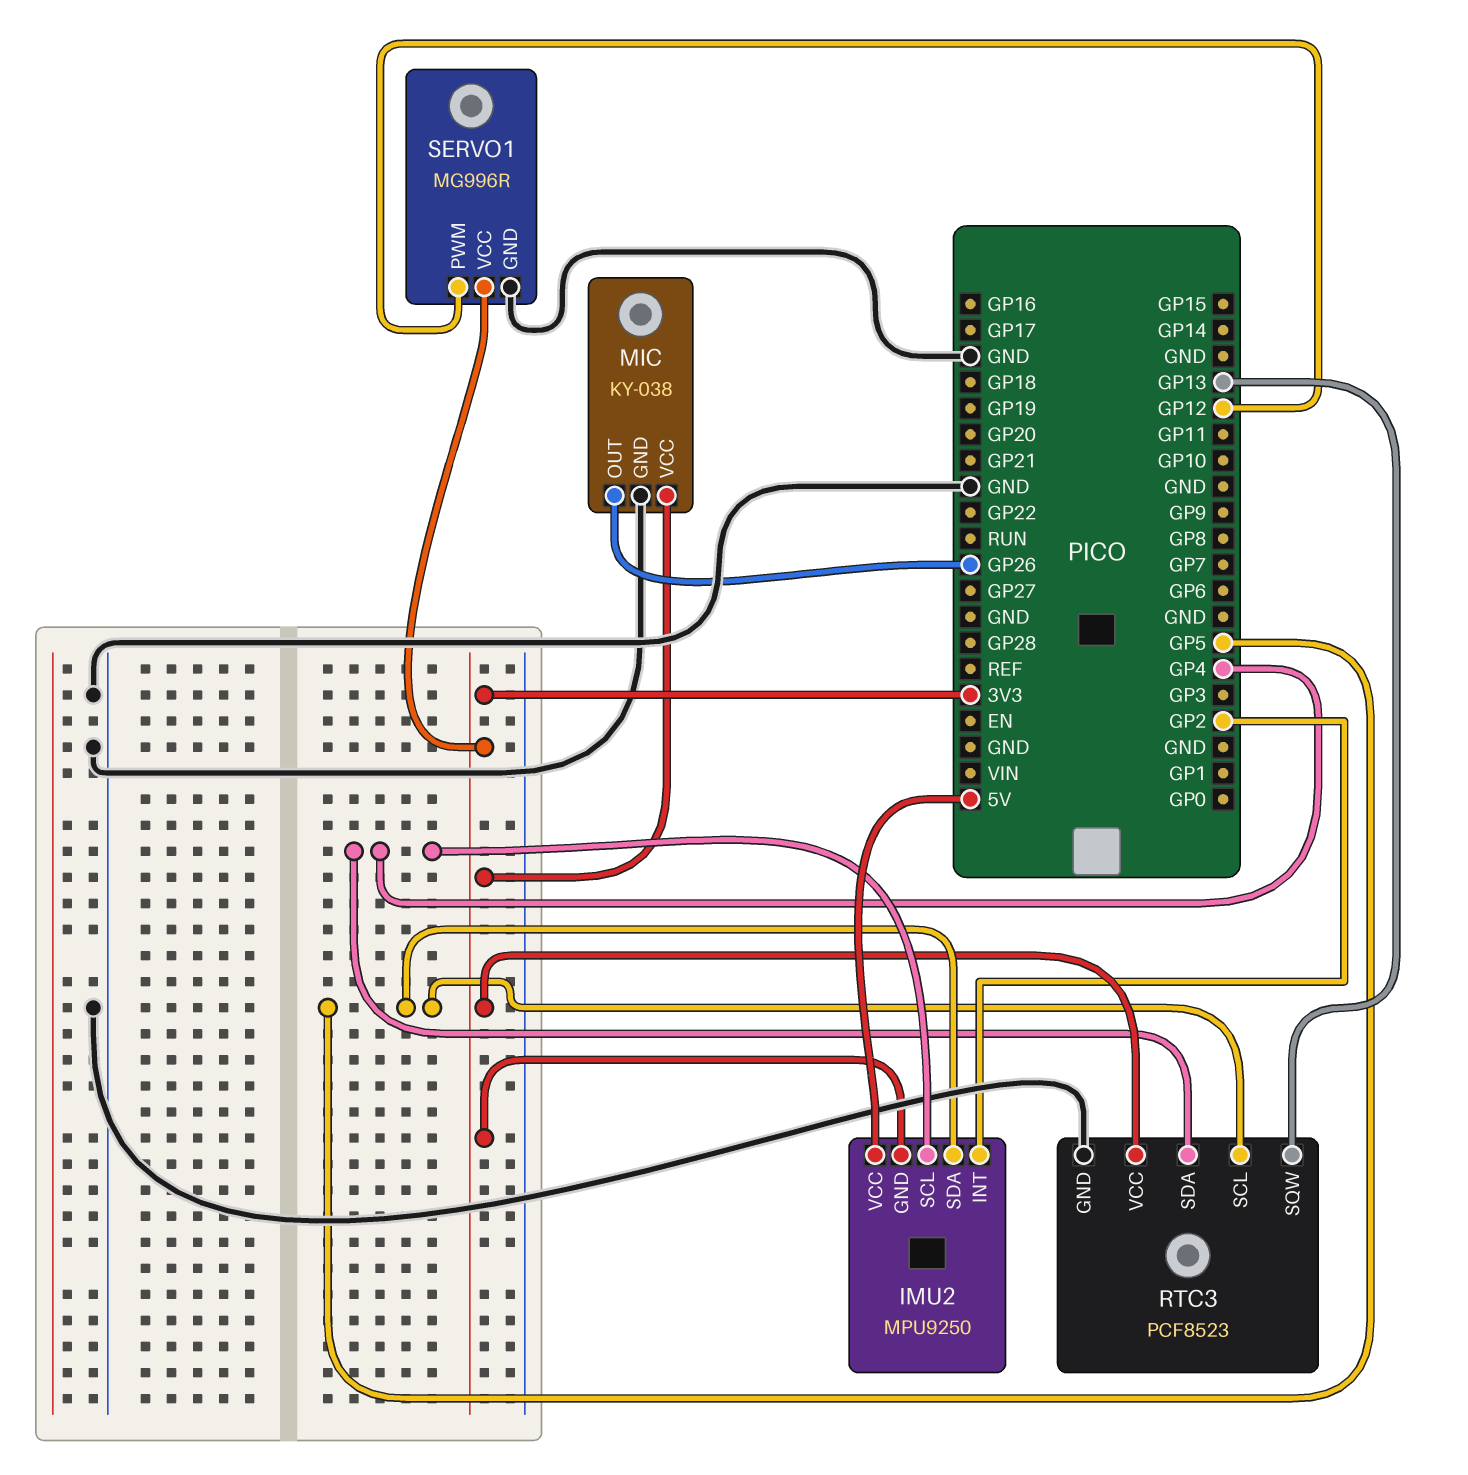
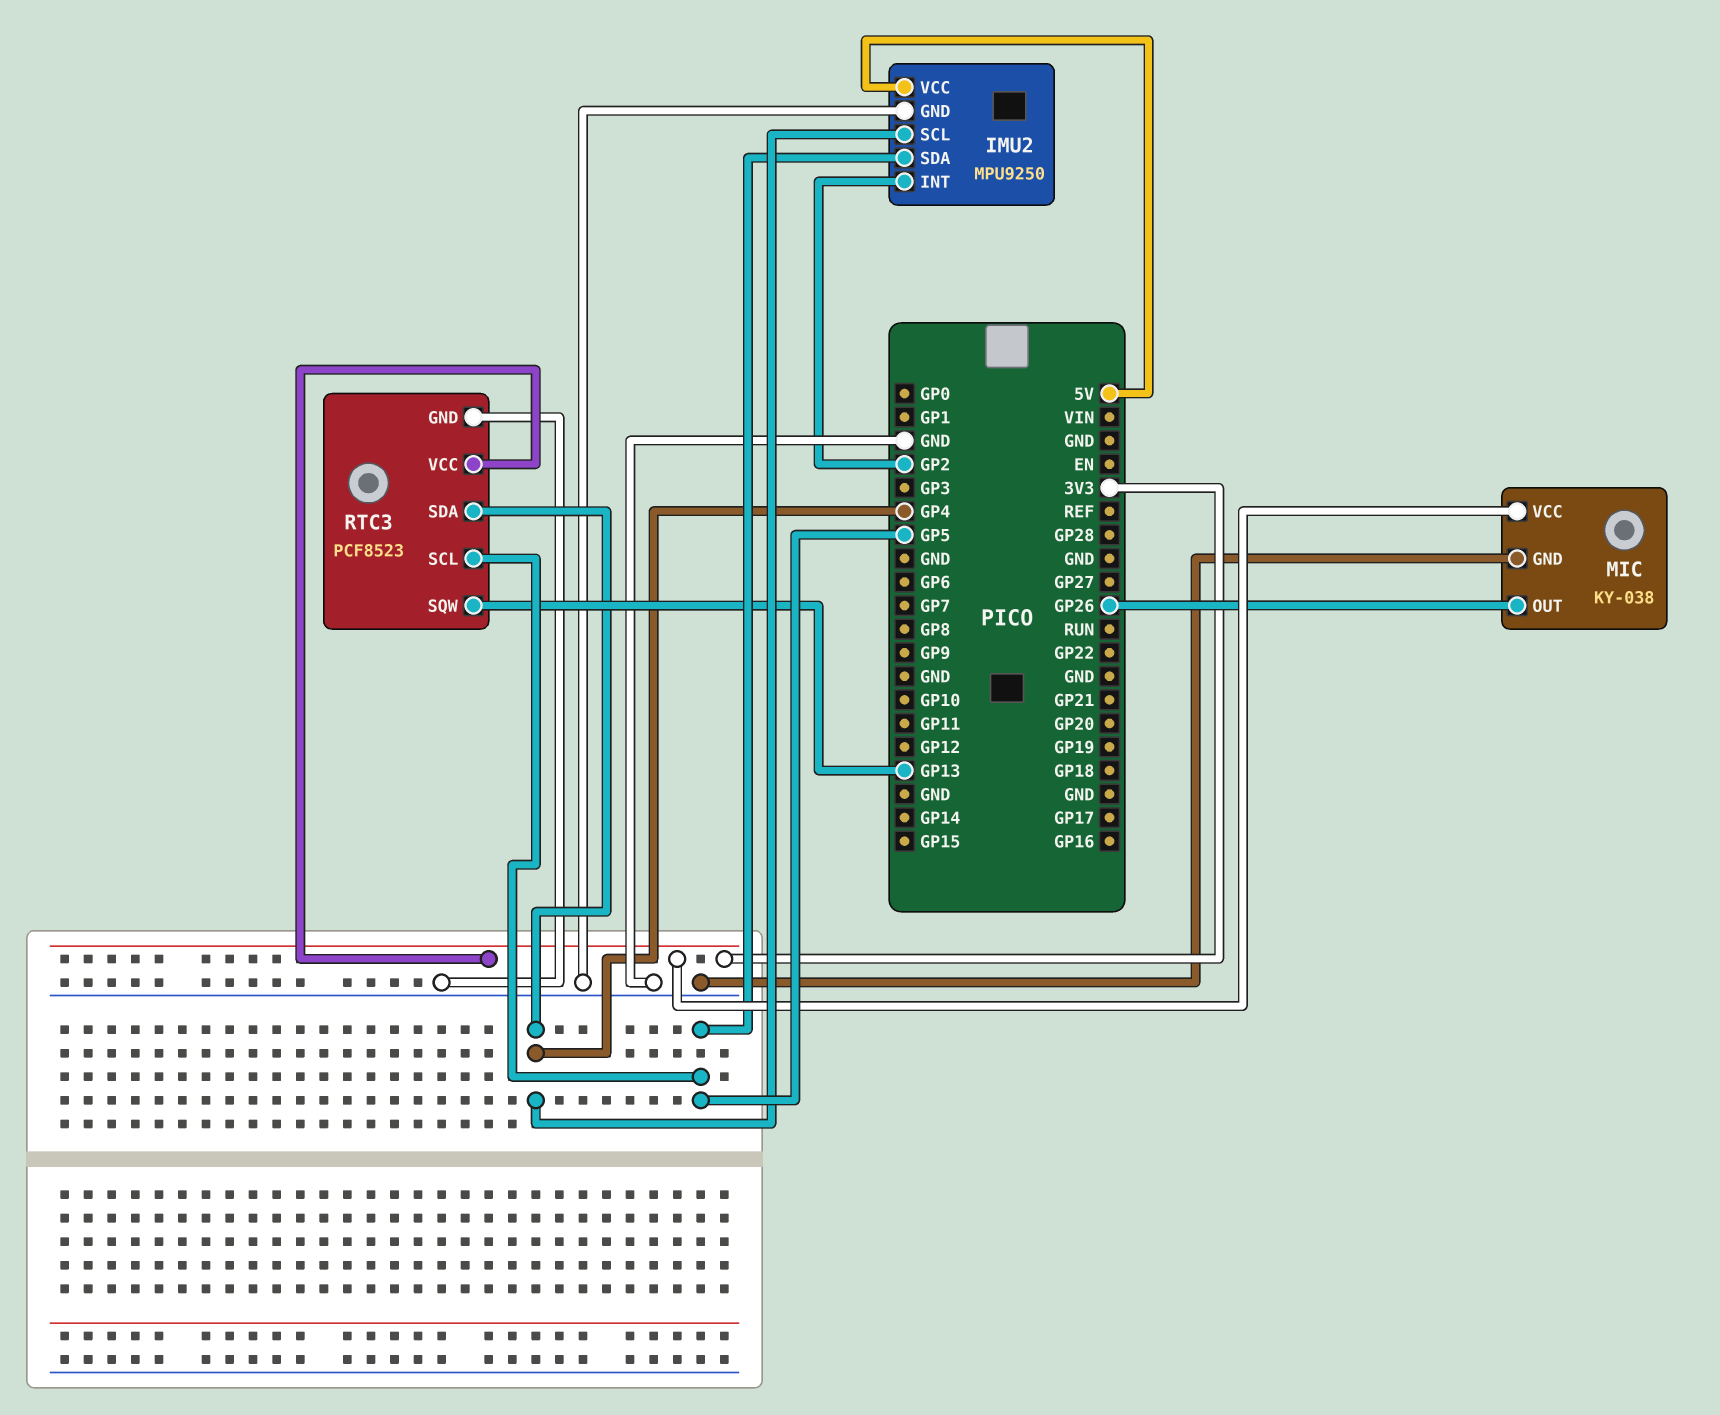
IMU2 pin GND: 3V3 -> GND
SERVO1: MG996R -> none
SERVO1 pin GND: GND -> none
SERVO1 pin PWM: GP12 -> none
SERVO1 pin VCC: 3V3 -> none

